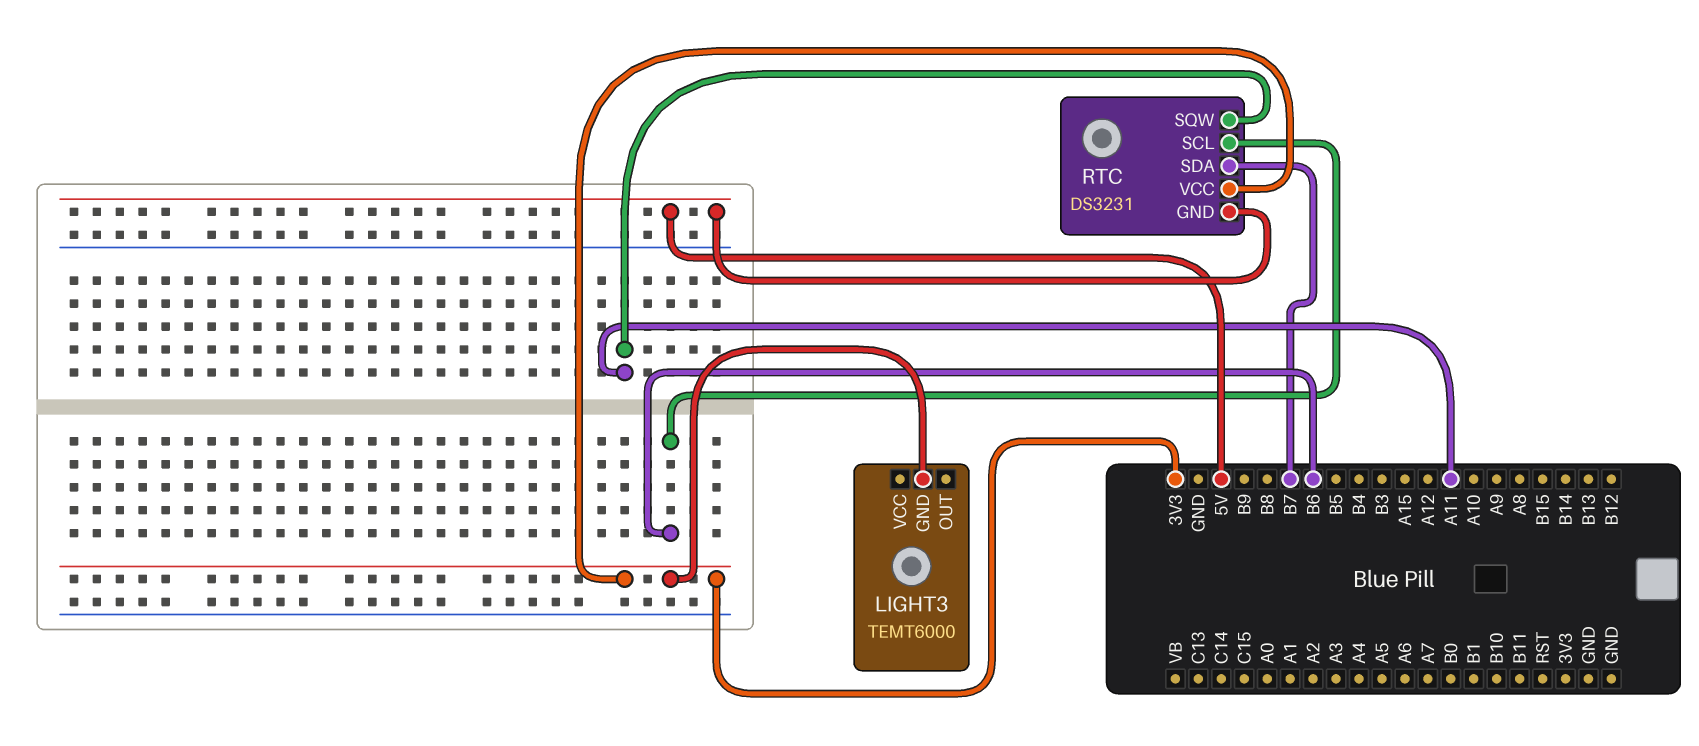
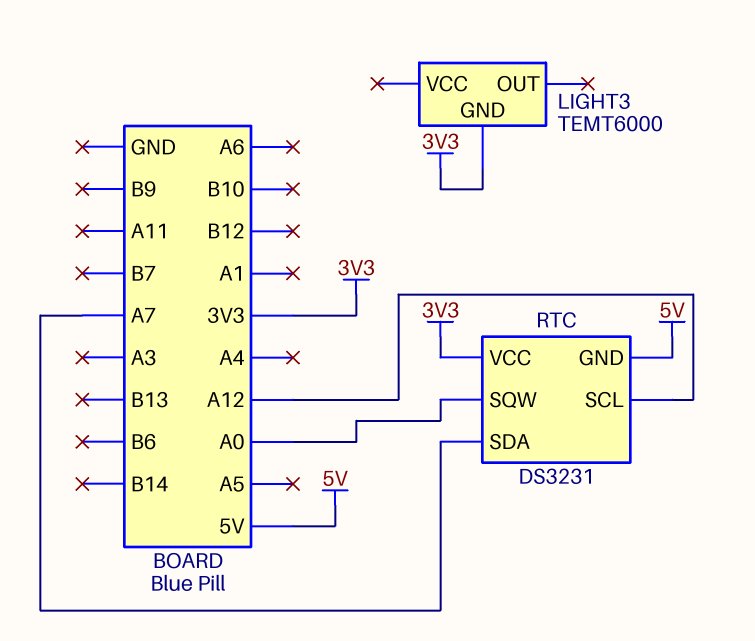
RTC pin SCL: B6 -> A12
RTC pin SDA: B7 -> A7
RTC pin SQW: A11 -> A0

